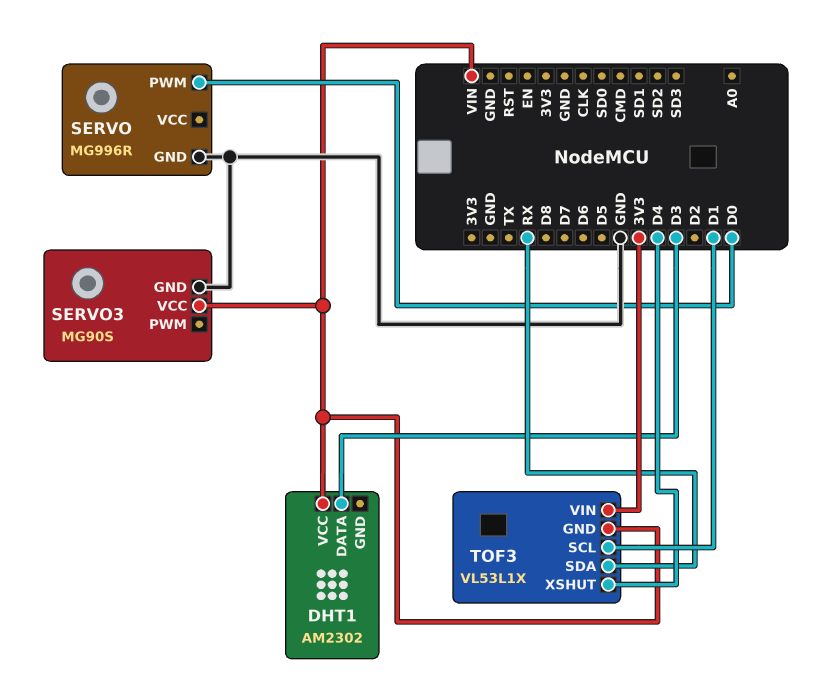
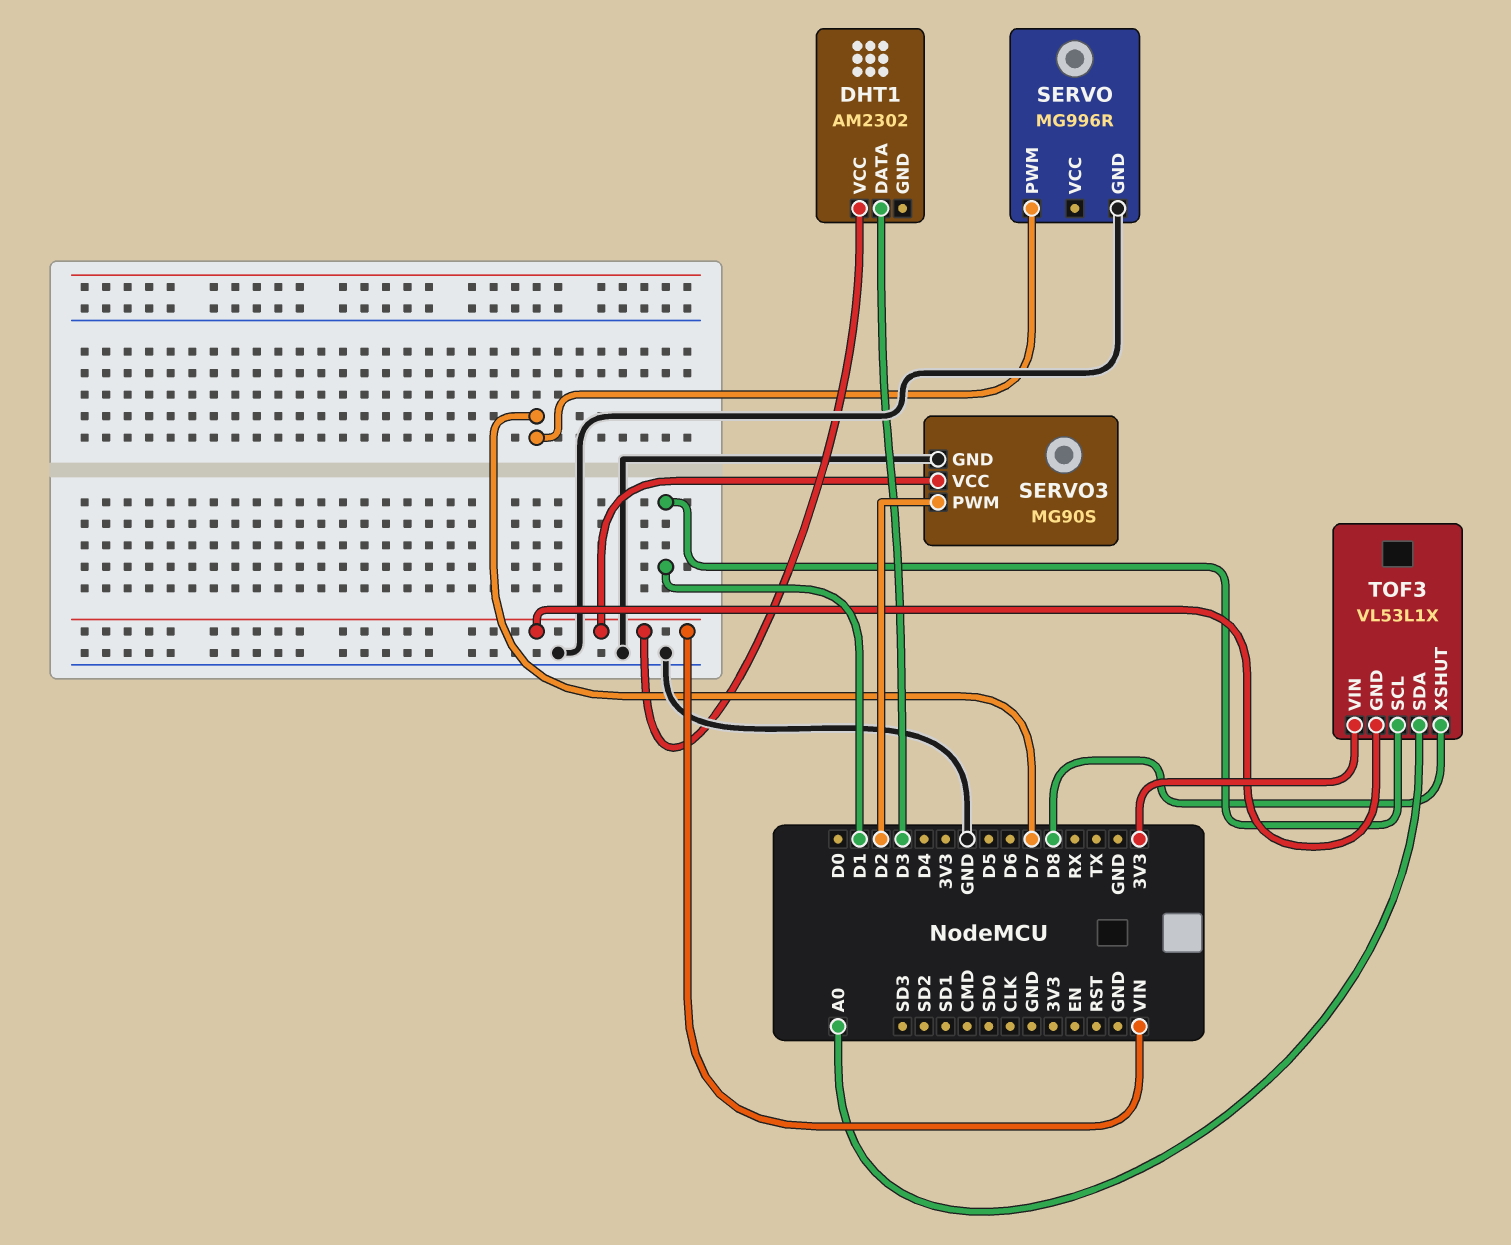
SERVO pin PWM: D0 -> D7
SERVO3 pin PWM: none -> D2
TOF3 pin SDA: RX -> A0
TOF3 pin XSHUT: D4 -> D8

